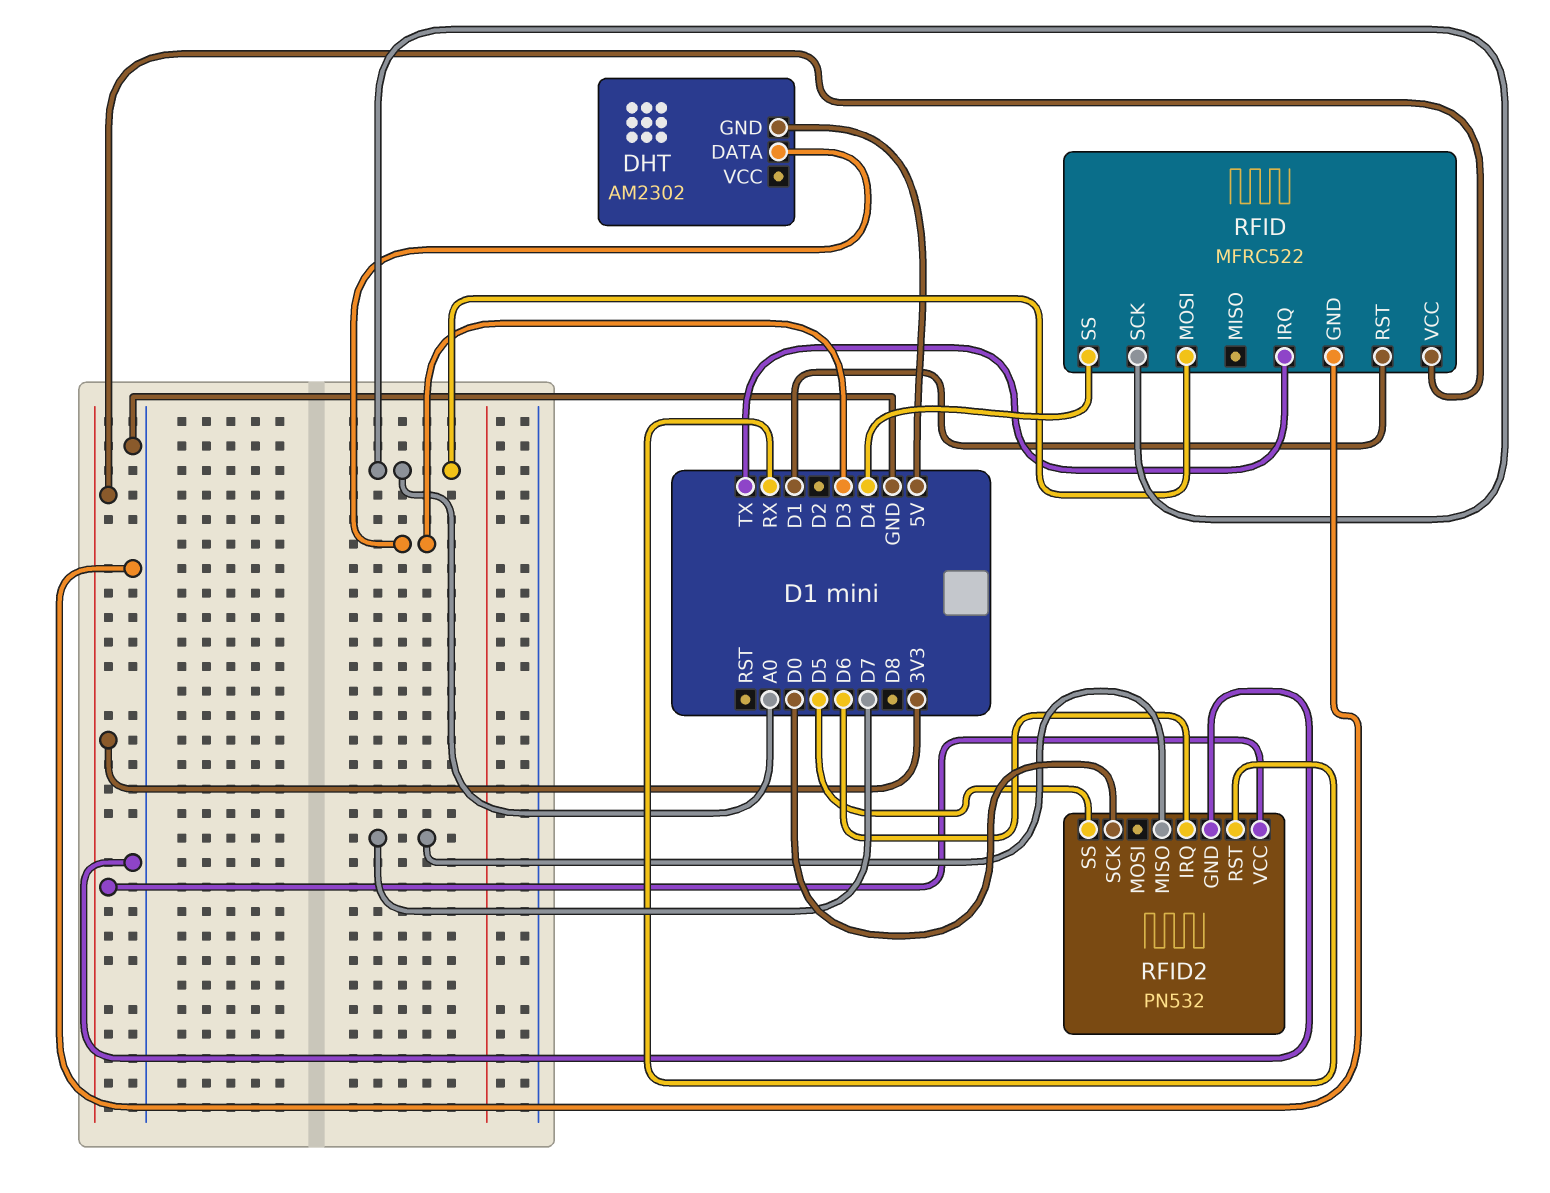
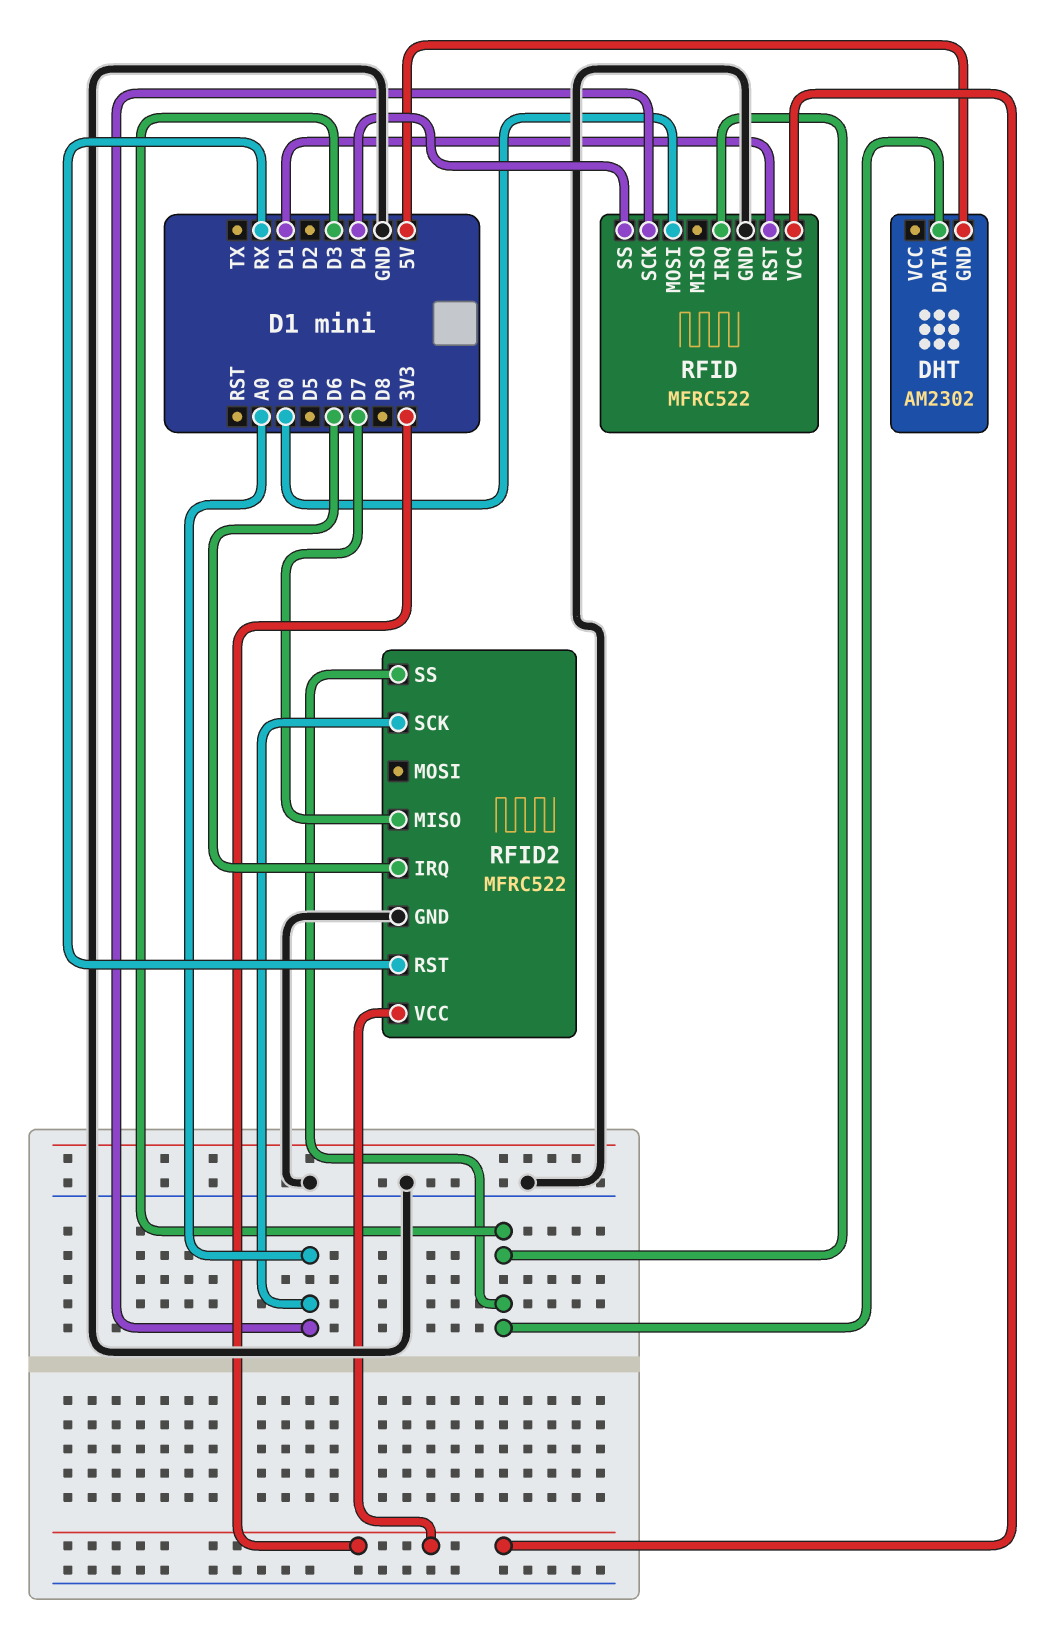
RFID pin IRQ: TX -> D3
RFID pin MOSI: A0 -> D0
RFID2: PN532 -> MFRC522
RFID2 pin SCK: D0 -> A0
RFID2 pin SS: D5 -> D3

